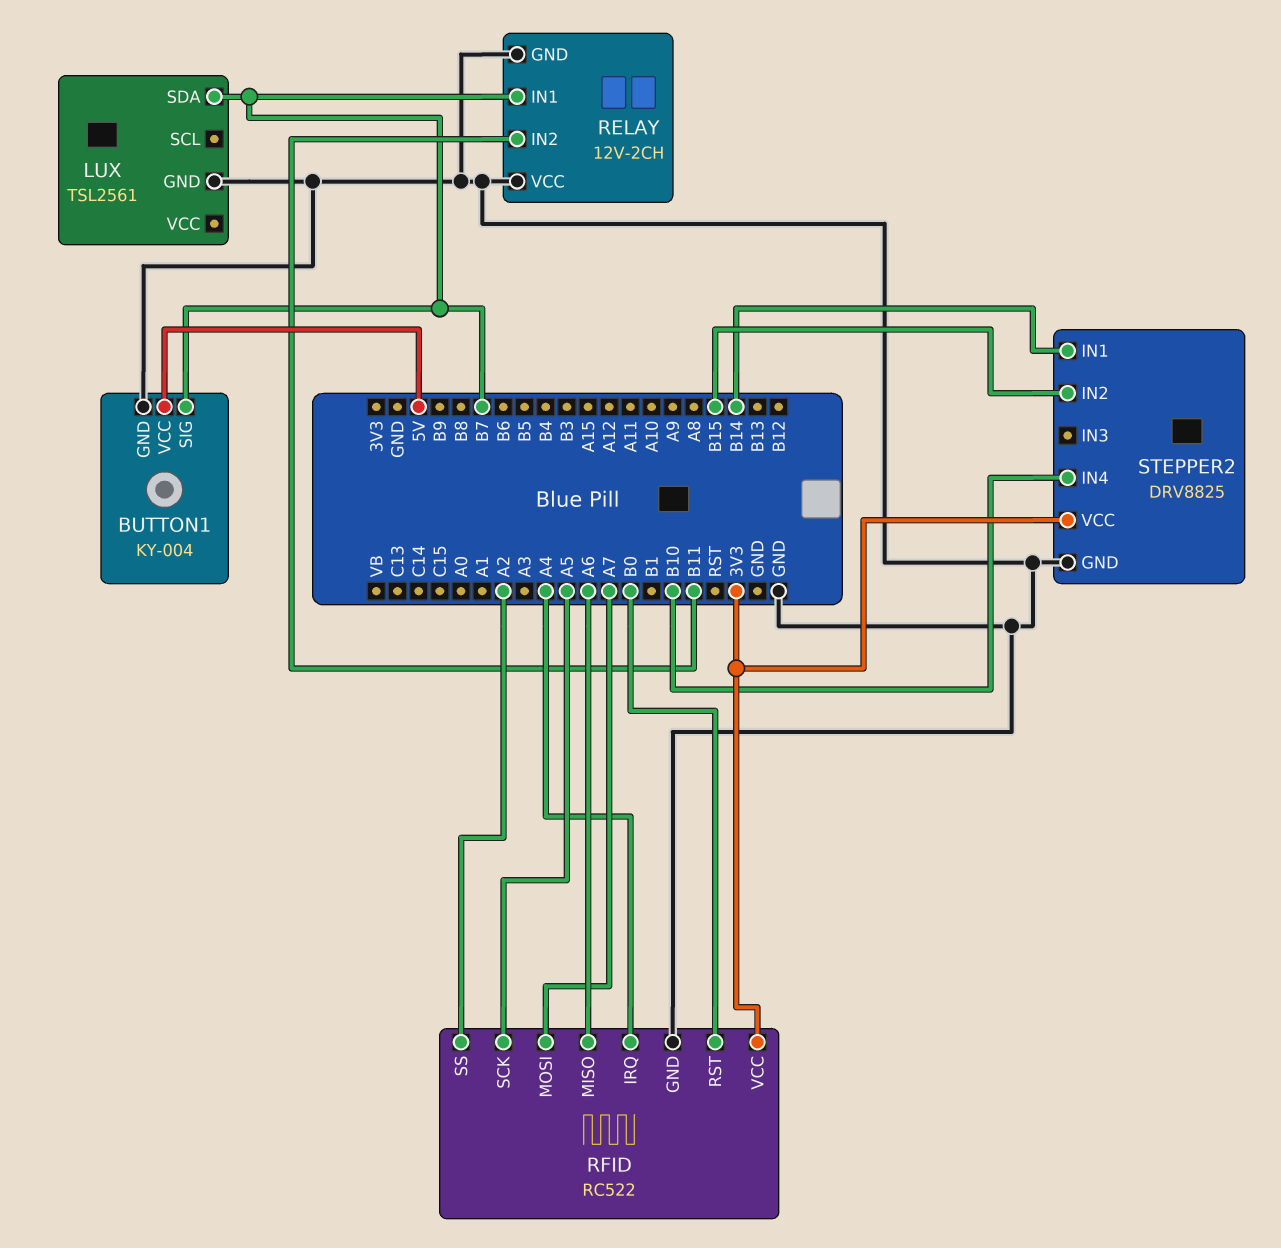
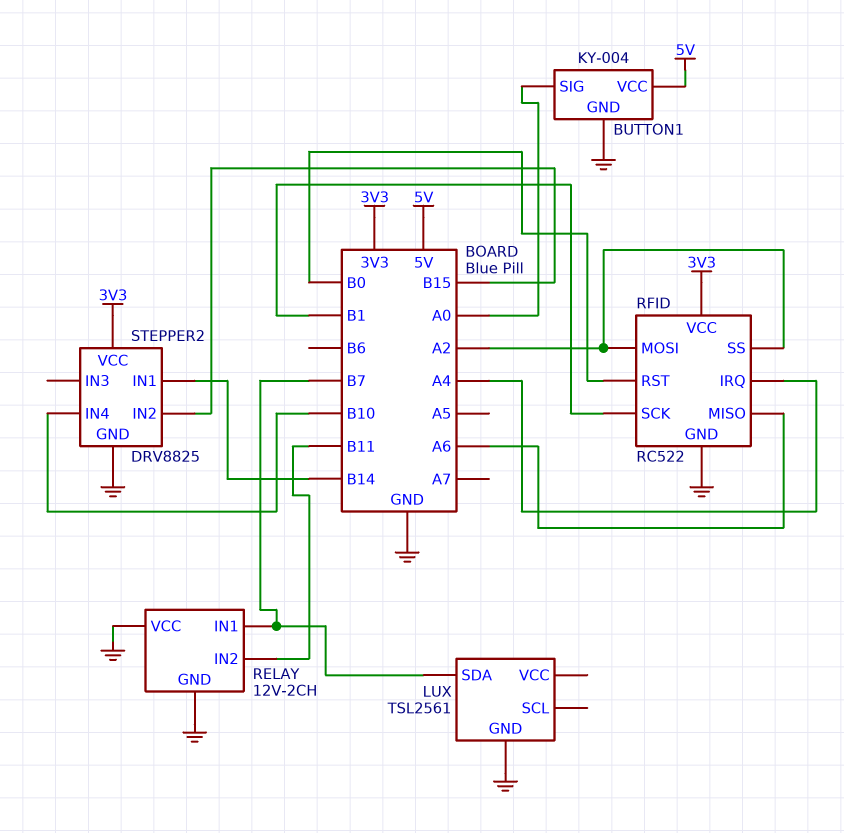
BUTTON1 pin SIG: B7 -> A0
RFID pin MOSI: A7 -> A2
RFID pin SCK: A5 -> B1

